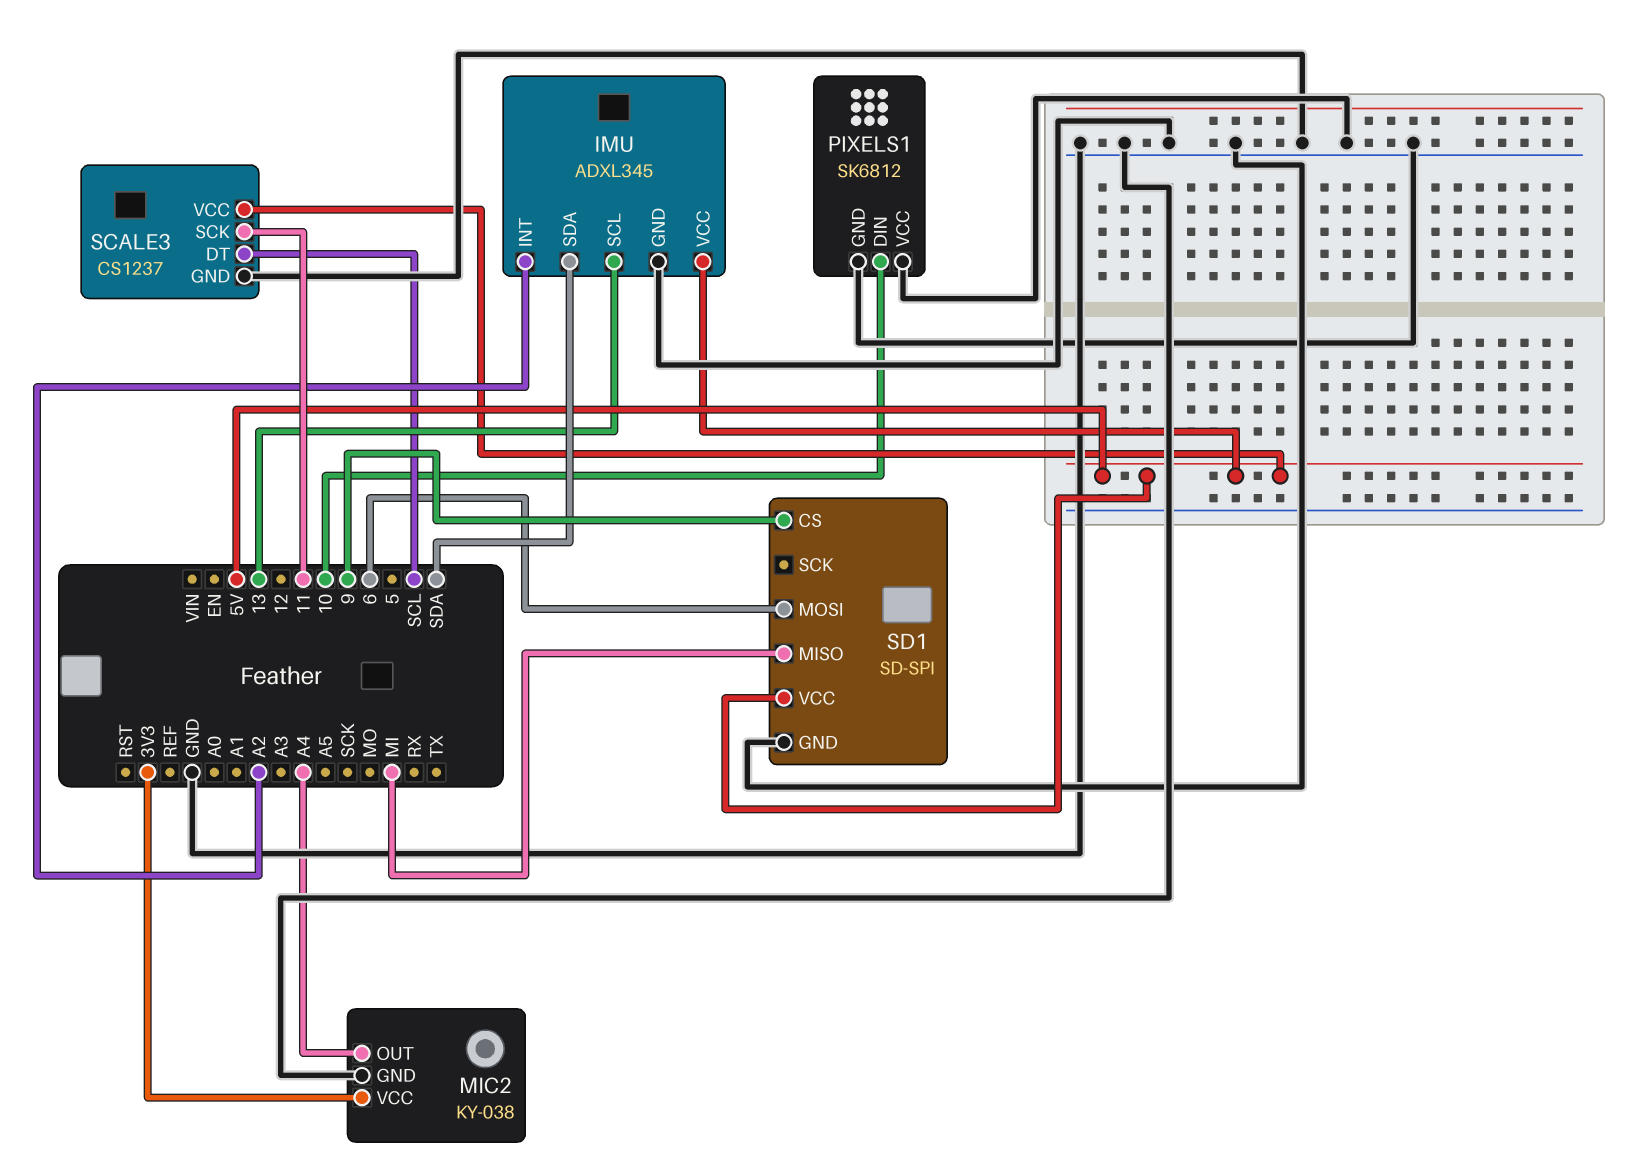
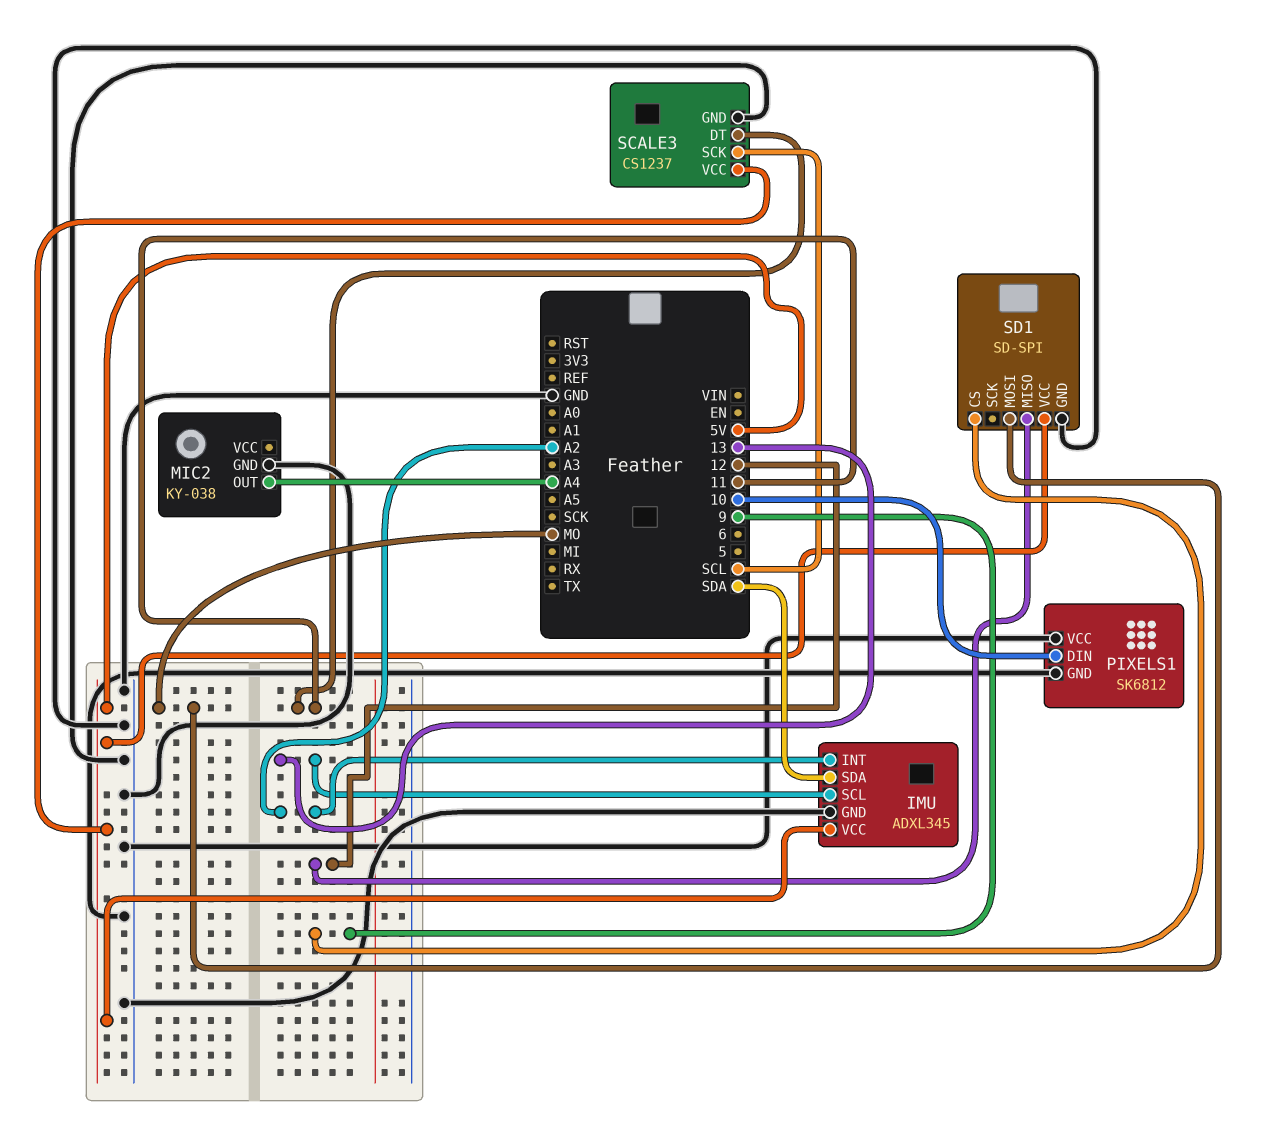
MIC2 pin VCC: 3V3 -> none
SCALE3 pin DT: SCL -> 11
SCALE3 pin SCK: 11 -> SCL
SD1 pin MISO: MI -> 12
SD1 pin MOSI: 6 -> MO

